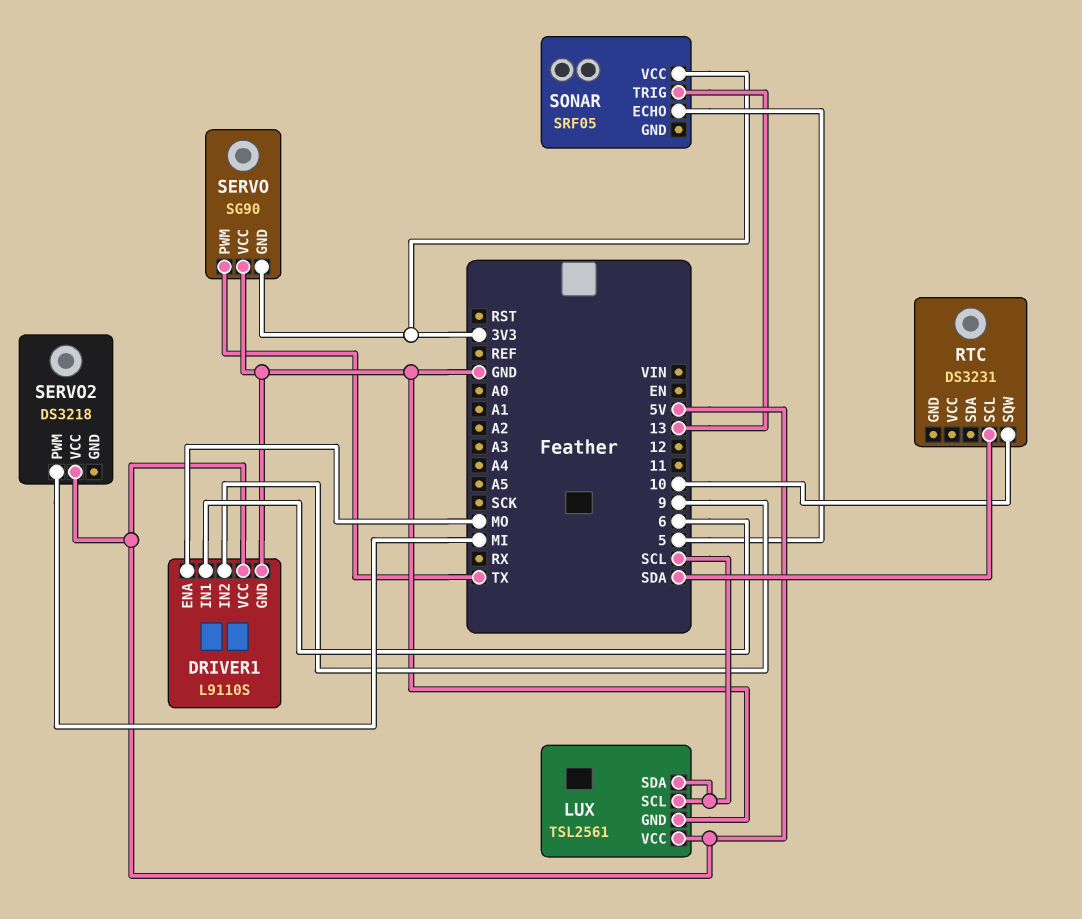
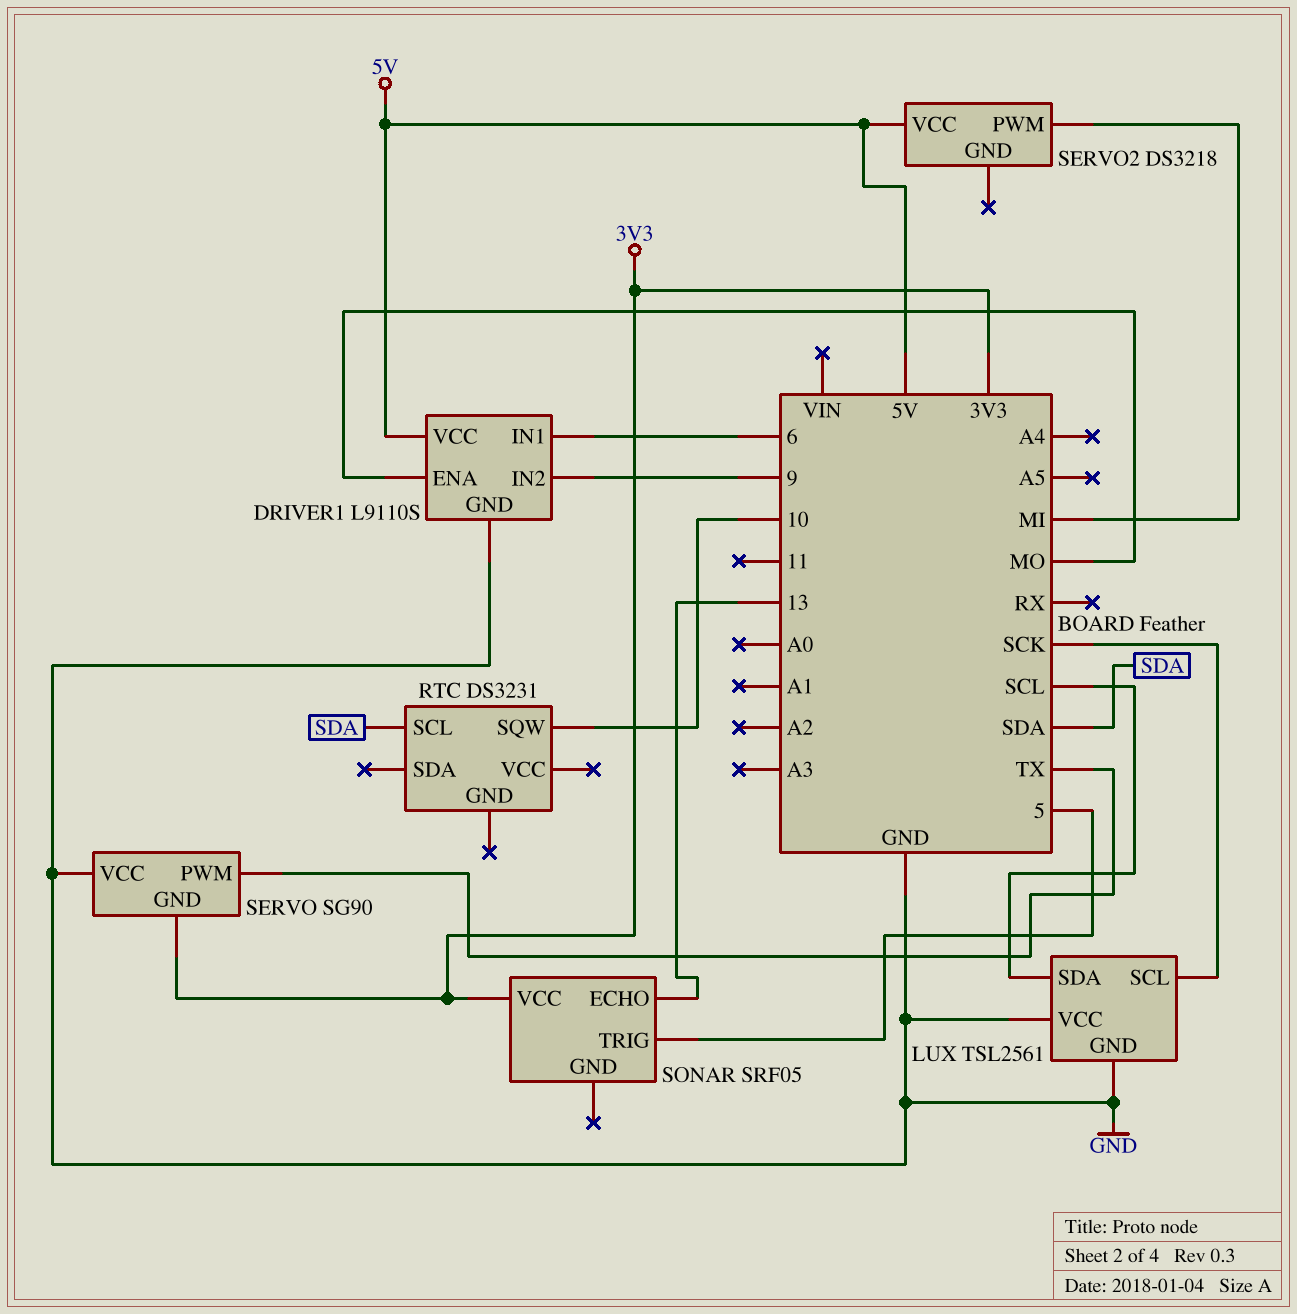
LUX pin SCL: SCL -> SCK
LUX pin VCC: 5V -> GND
SONAR pin ECHO: 5 -> 13
SONAR pin TRIG: 13 -> 5

